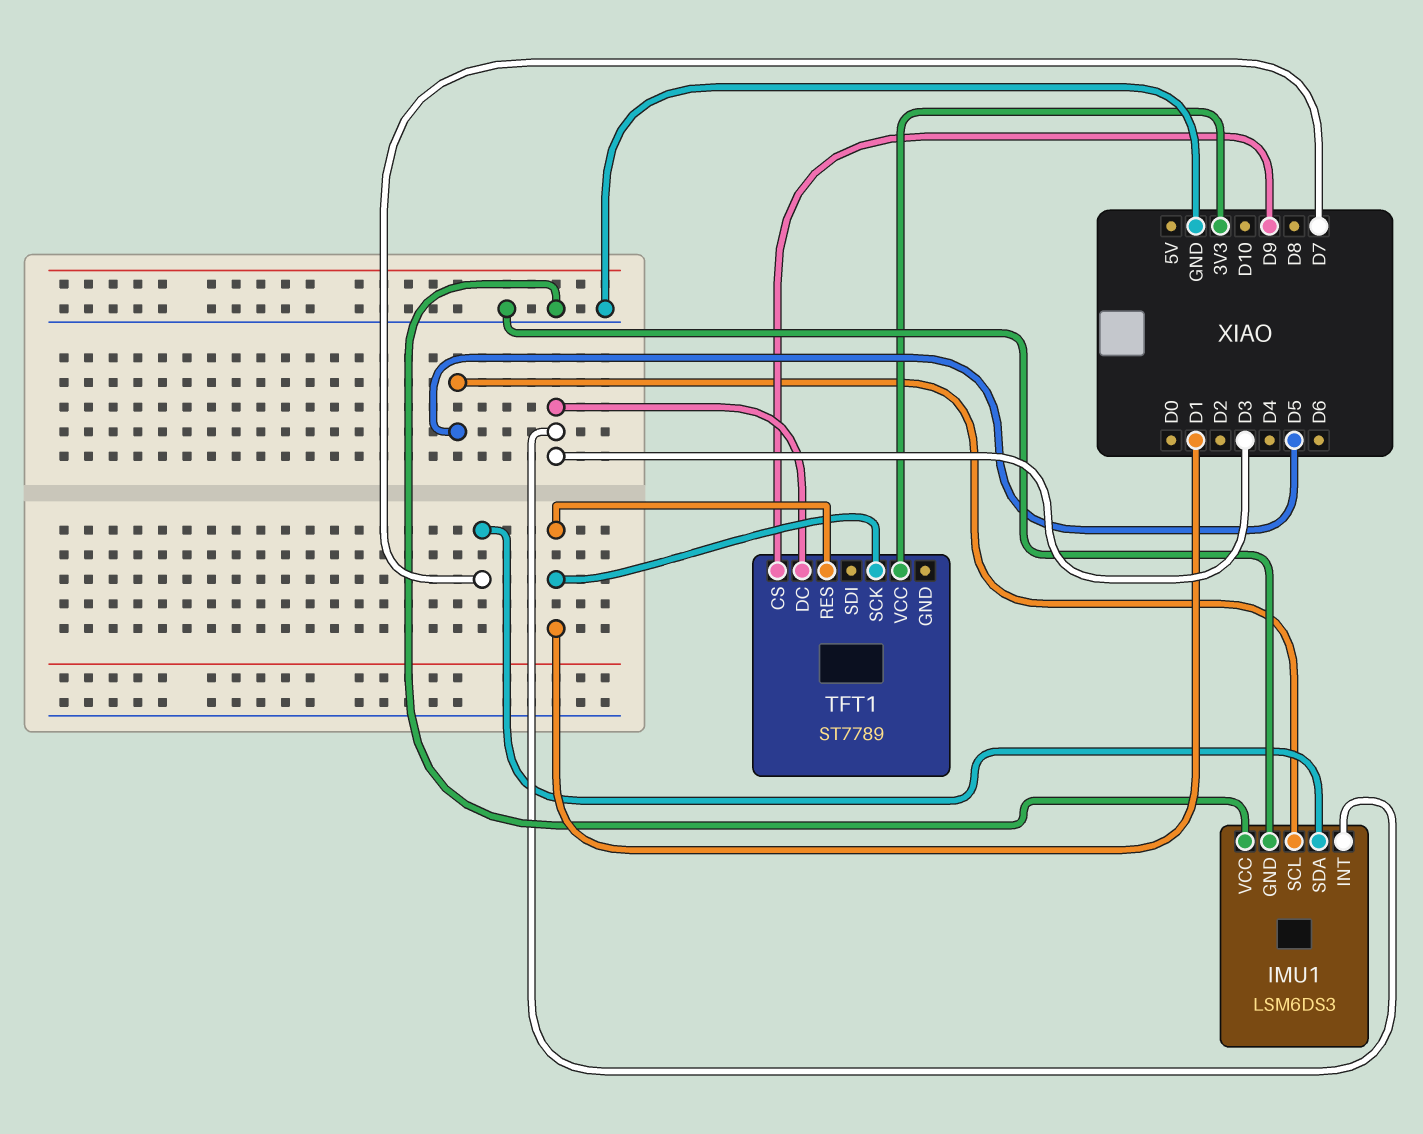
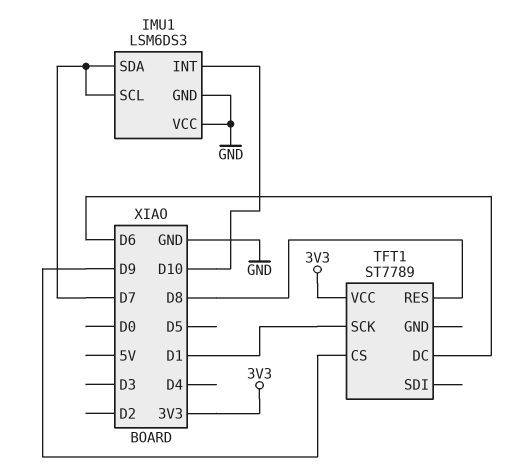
IMU1 pin INT: D3 -> D10
IMU1 pin SCL: D5 -> D7
TFT1 pin DC: D3 -> D6
TFT1 pin RES: D1 -> D8

